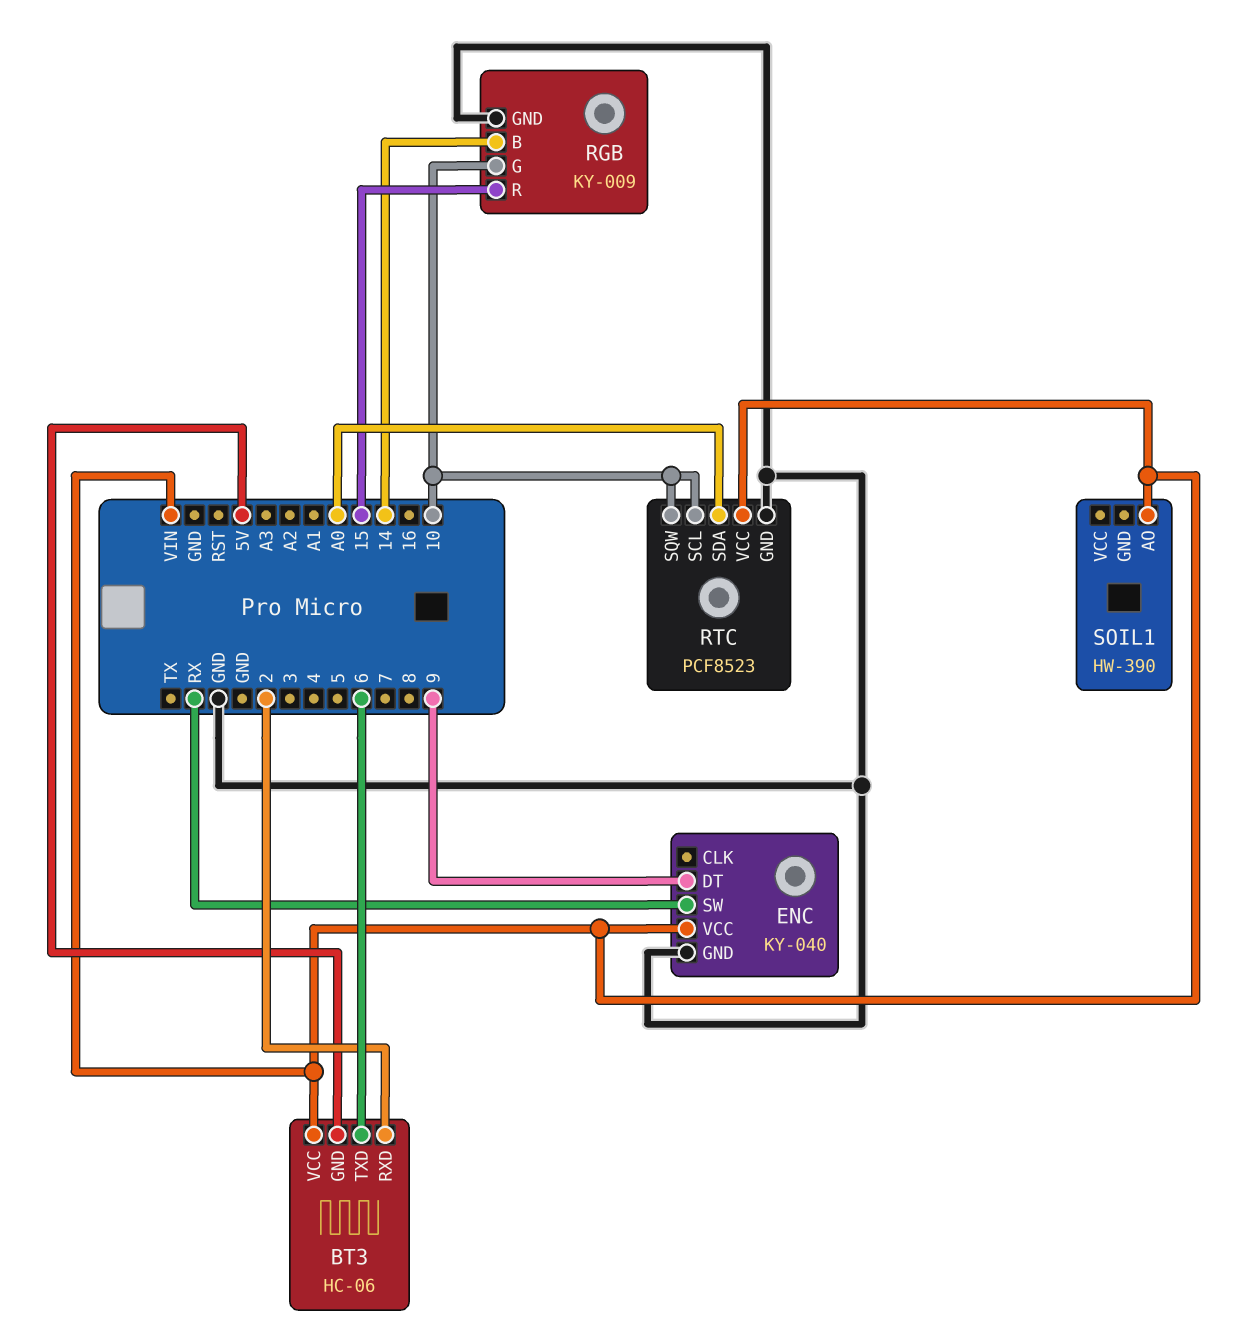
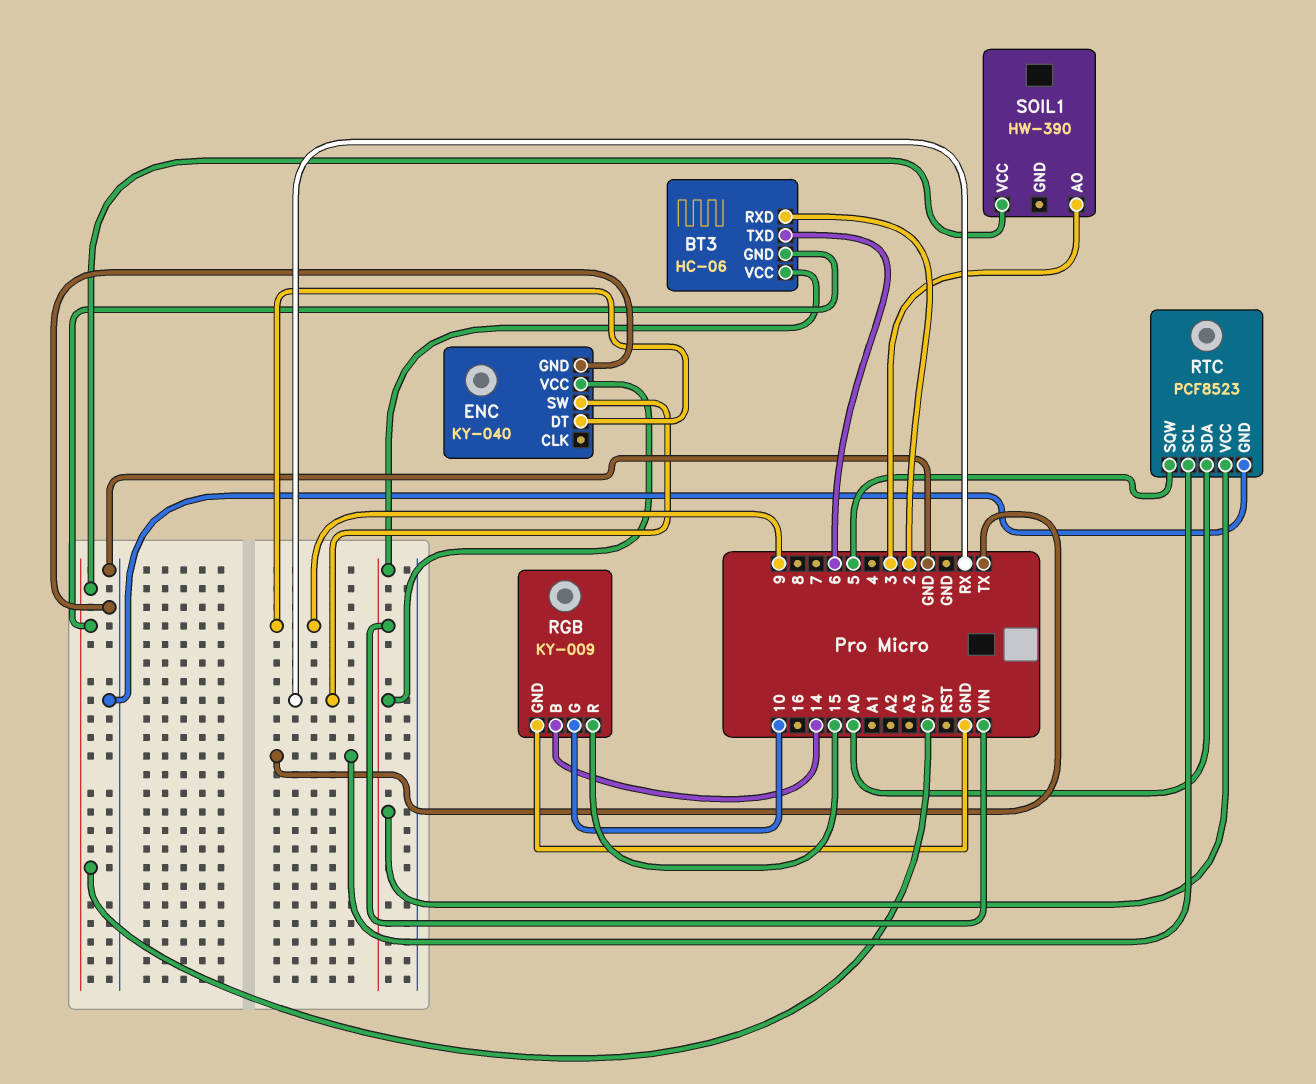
RTC pin SCL: 10 -> TX
RTC pin SQW: 10 -> 5
SOIL1 pin AO: VIN -> 3
SOIL1 pin VCC: none -> 5V

